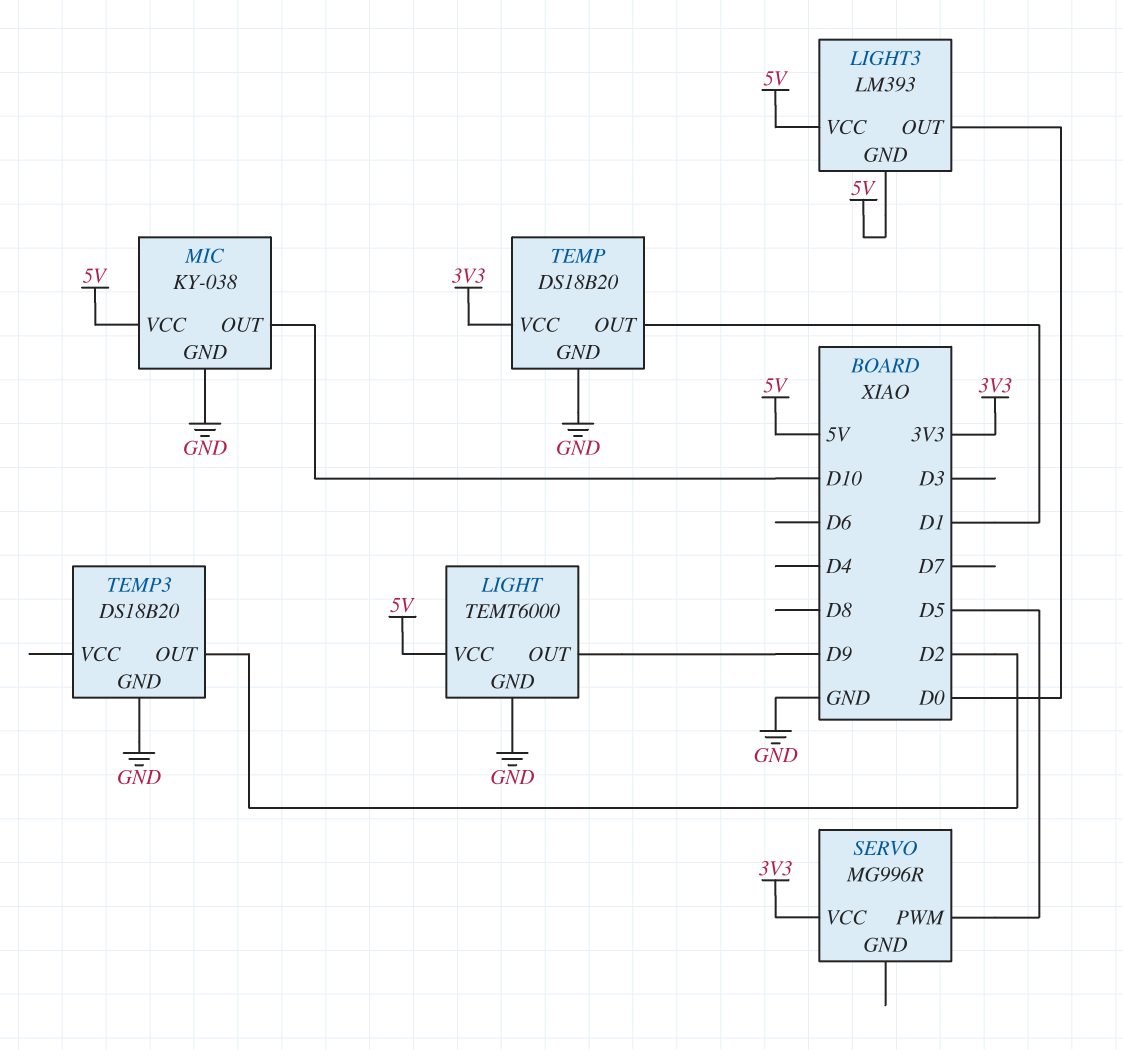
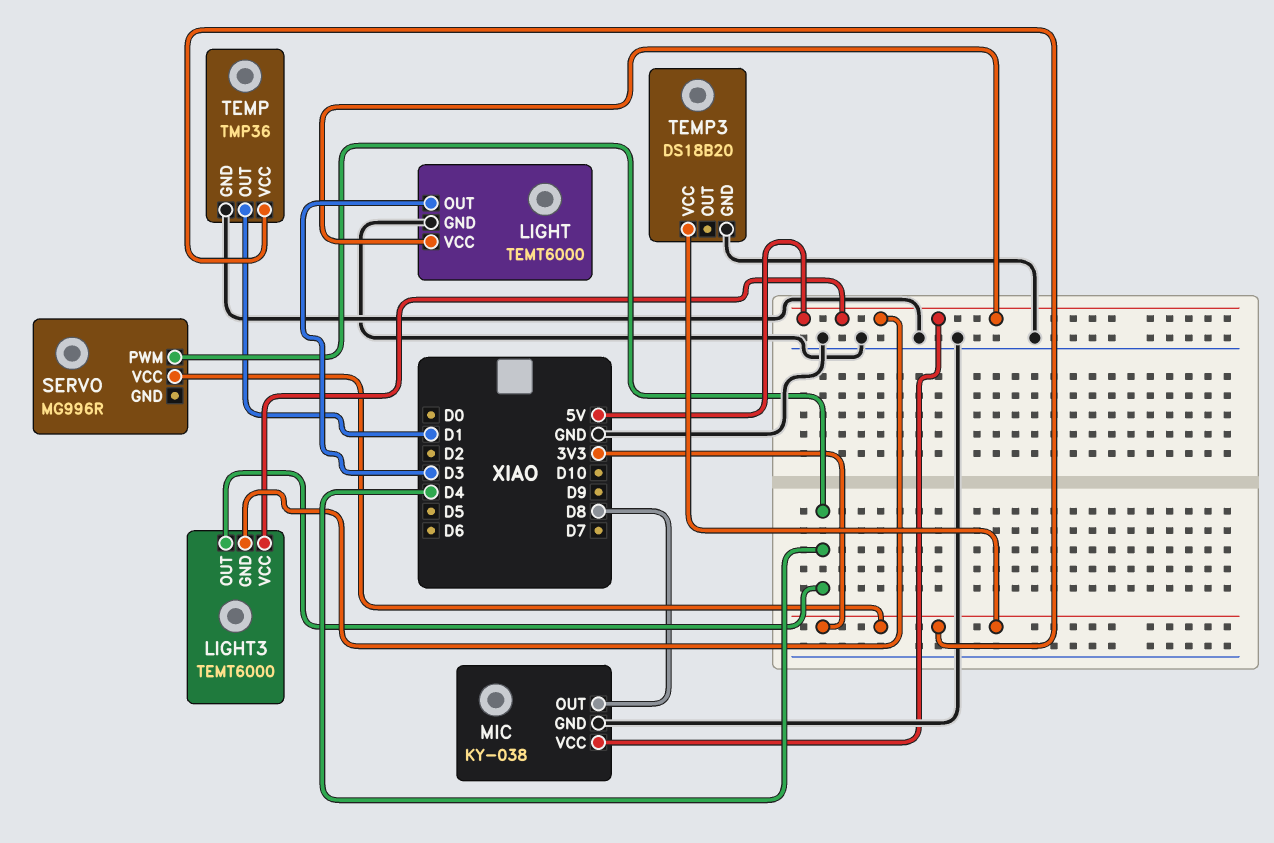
LIGHT pin OUT: D9 -> D3
LIGHT3: LM393 -> TEMT6000
LIGHT3 pin OUT: D0 -> D4
MIC pin OUT: D10 -> D8
SERVO pin PWM: D5 -> D4
TEMP: DS18B20 -> TMP36
TEMP3 pin OUT: D2 -> none
TEMP3 pin VCC: none -> 3V3

